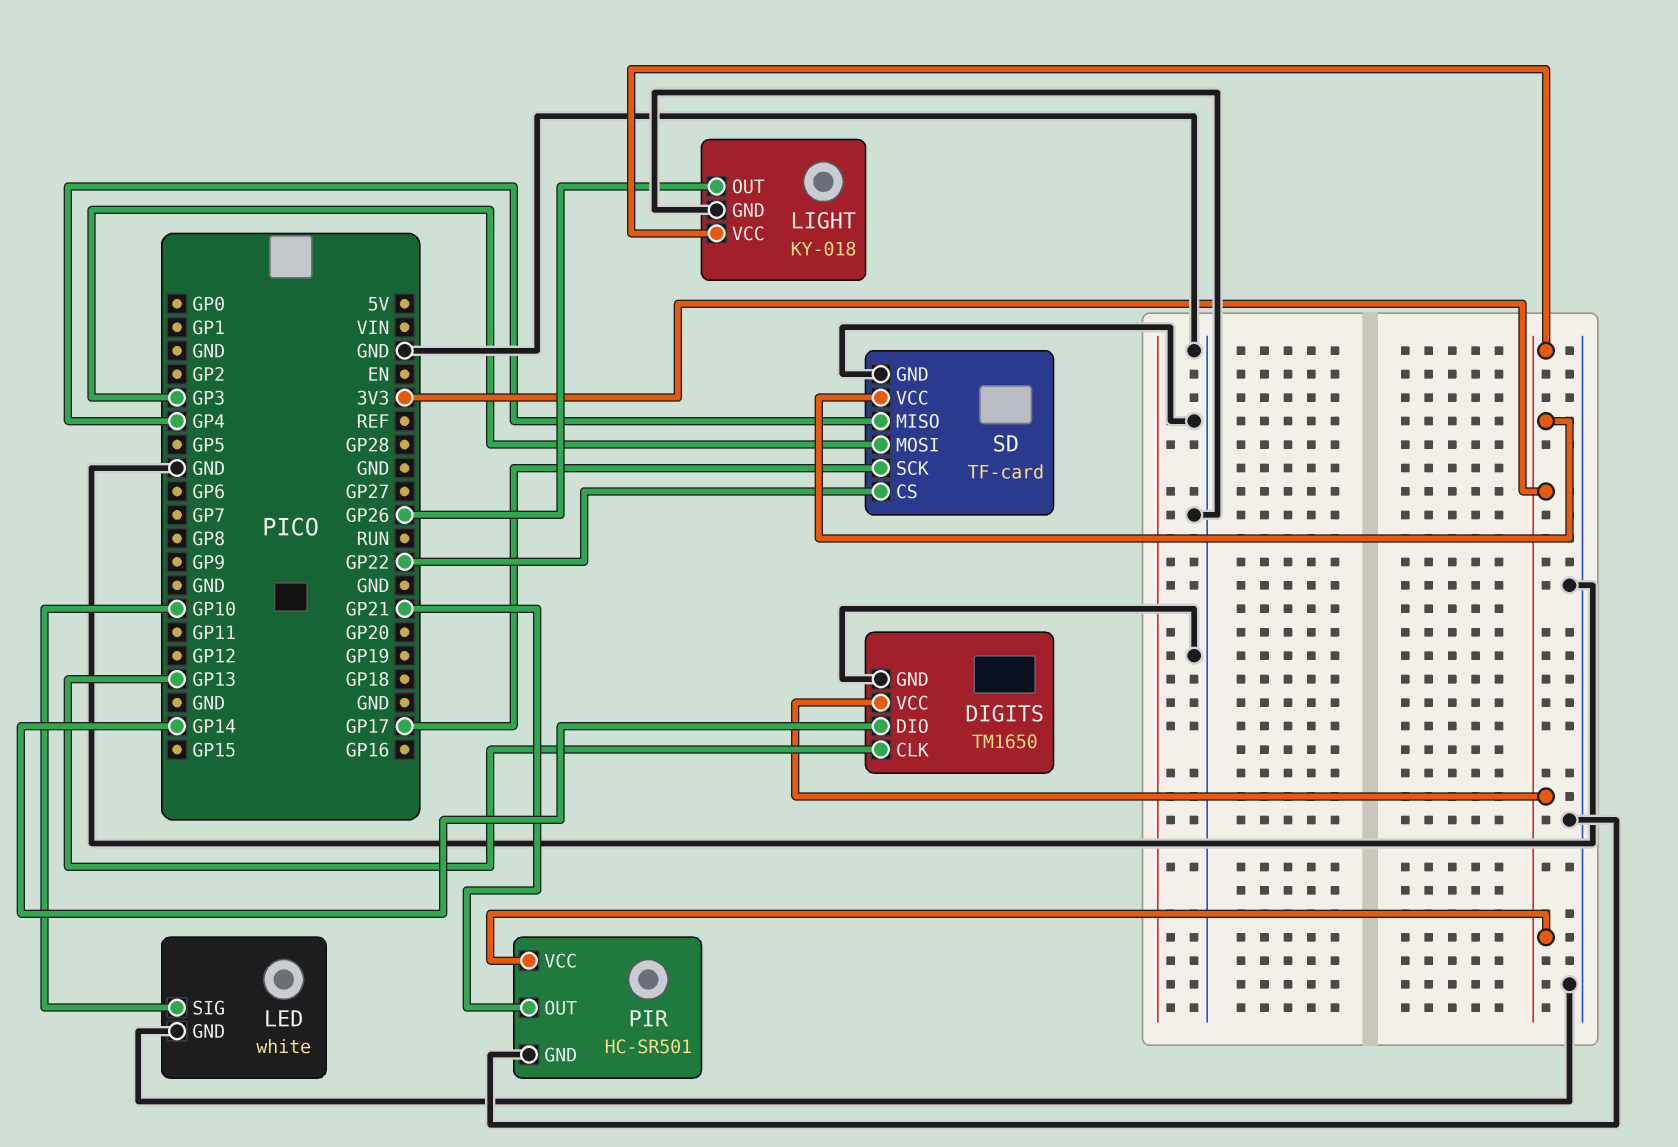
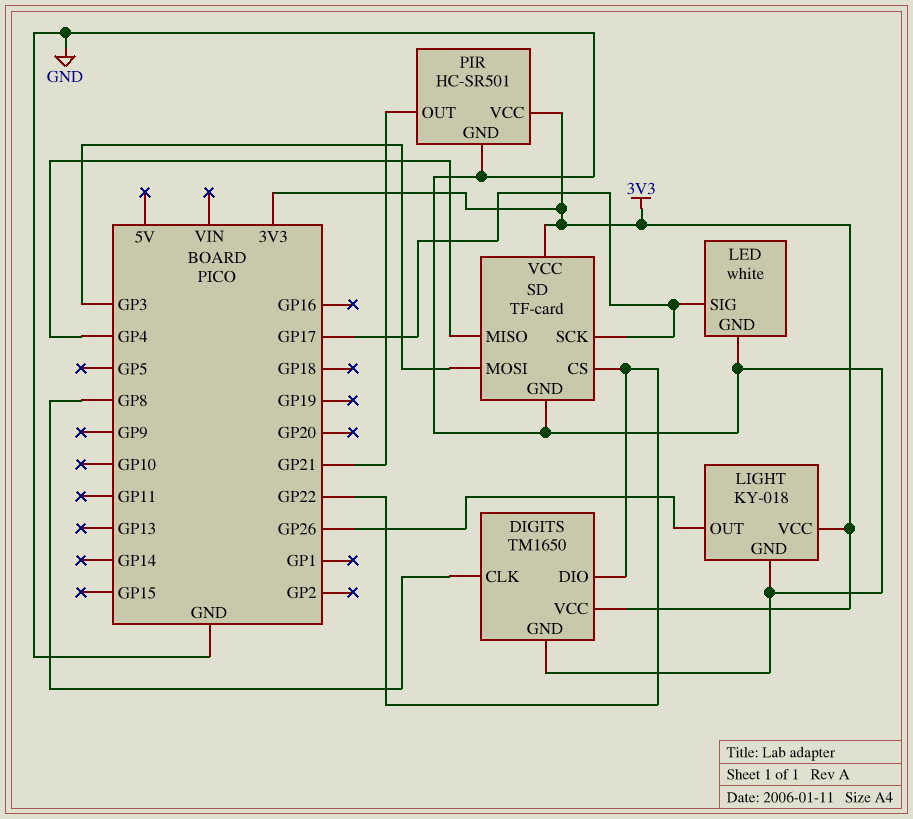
DIGITS pin CLK: GP13 -> GP8
DIGITS pin DIO: GP14 -> GP22
LED pin SIG: GP10 -> GP17

